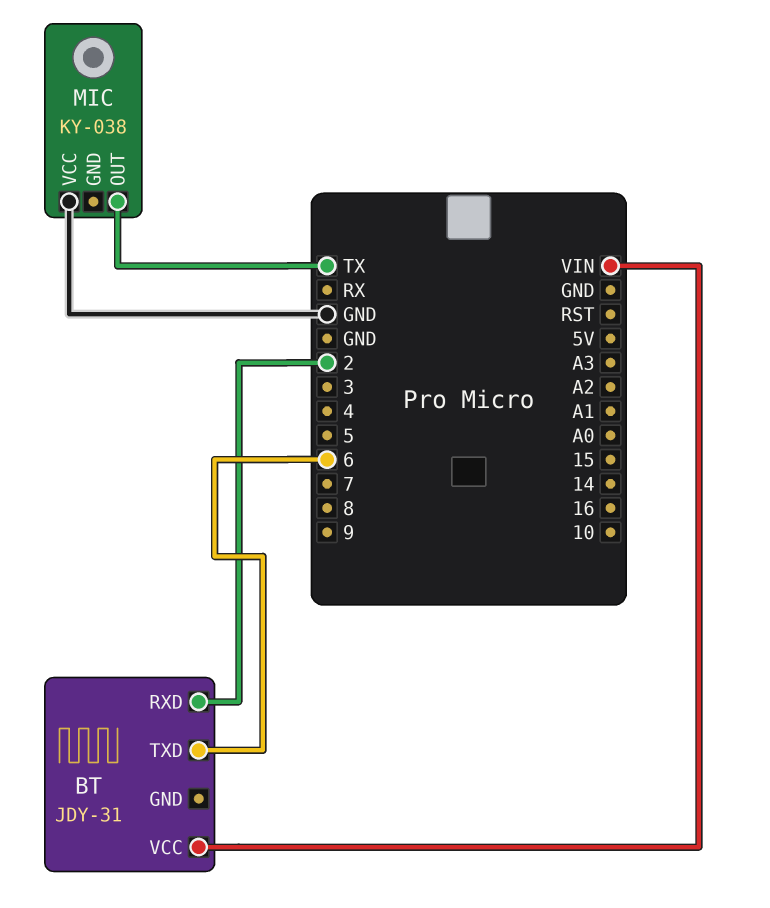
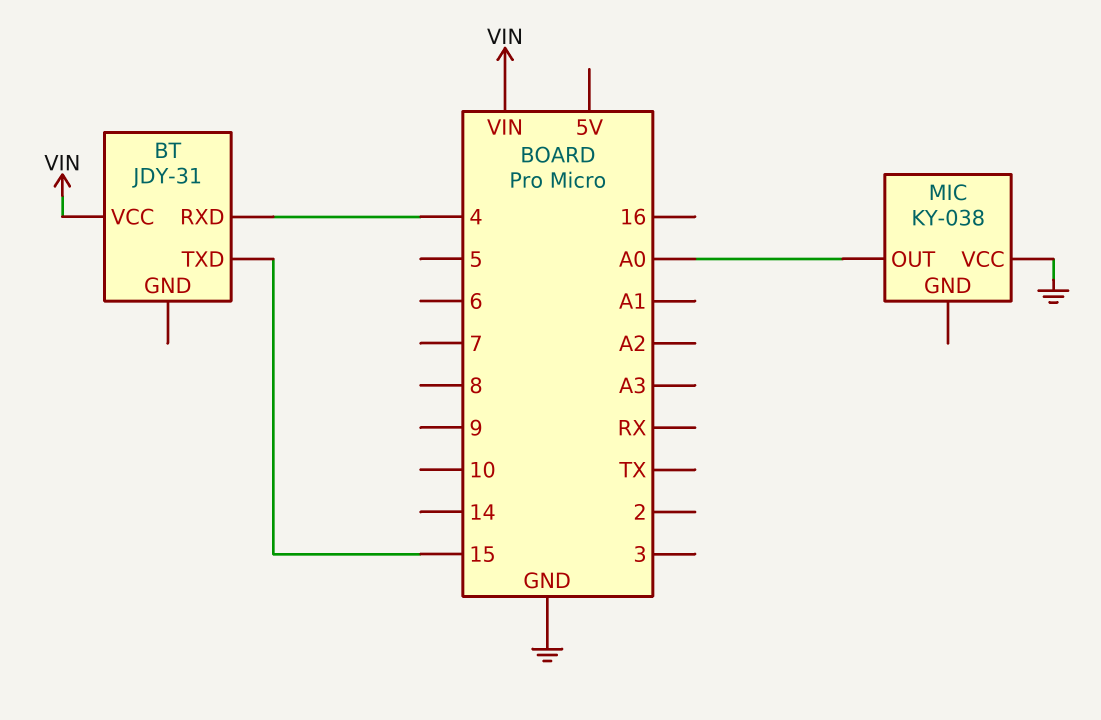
BT pin RXD: 2 -> 4
BT pin TXD: 6 -> 15
MIC pin OUT: TX -> A0

